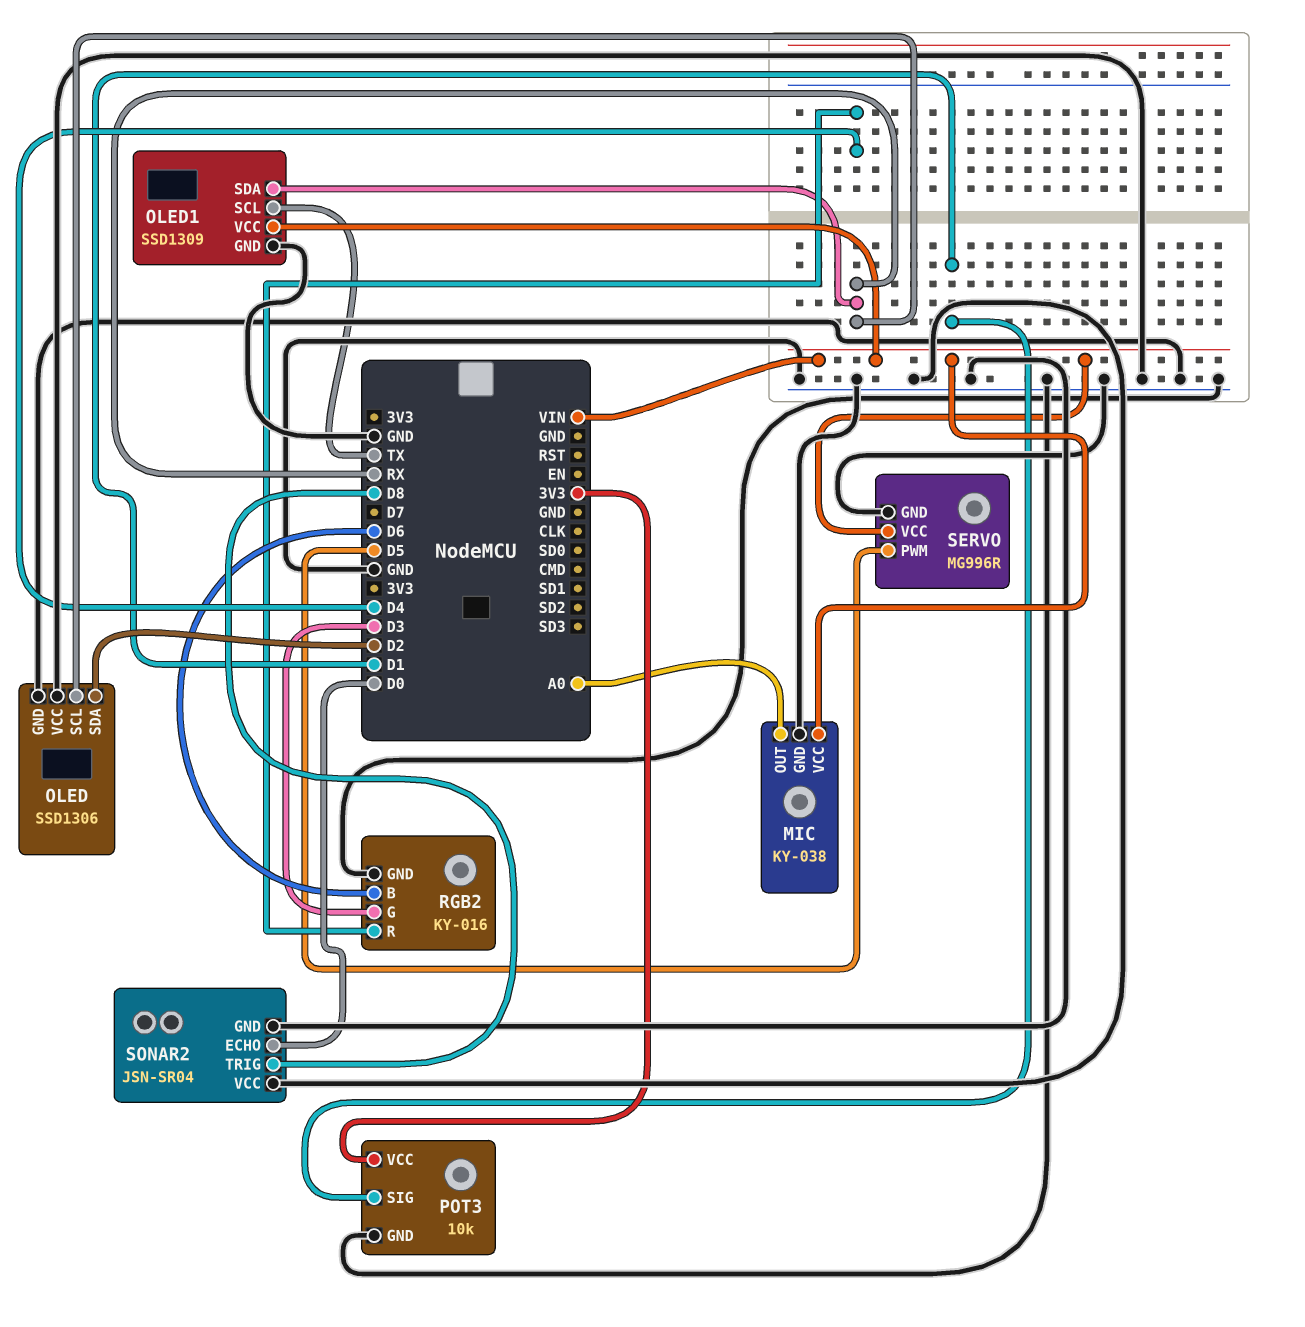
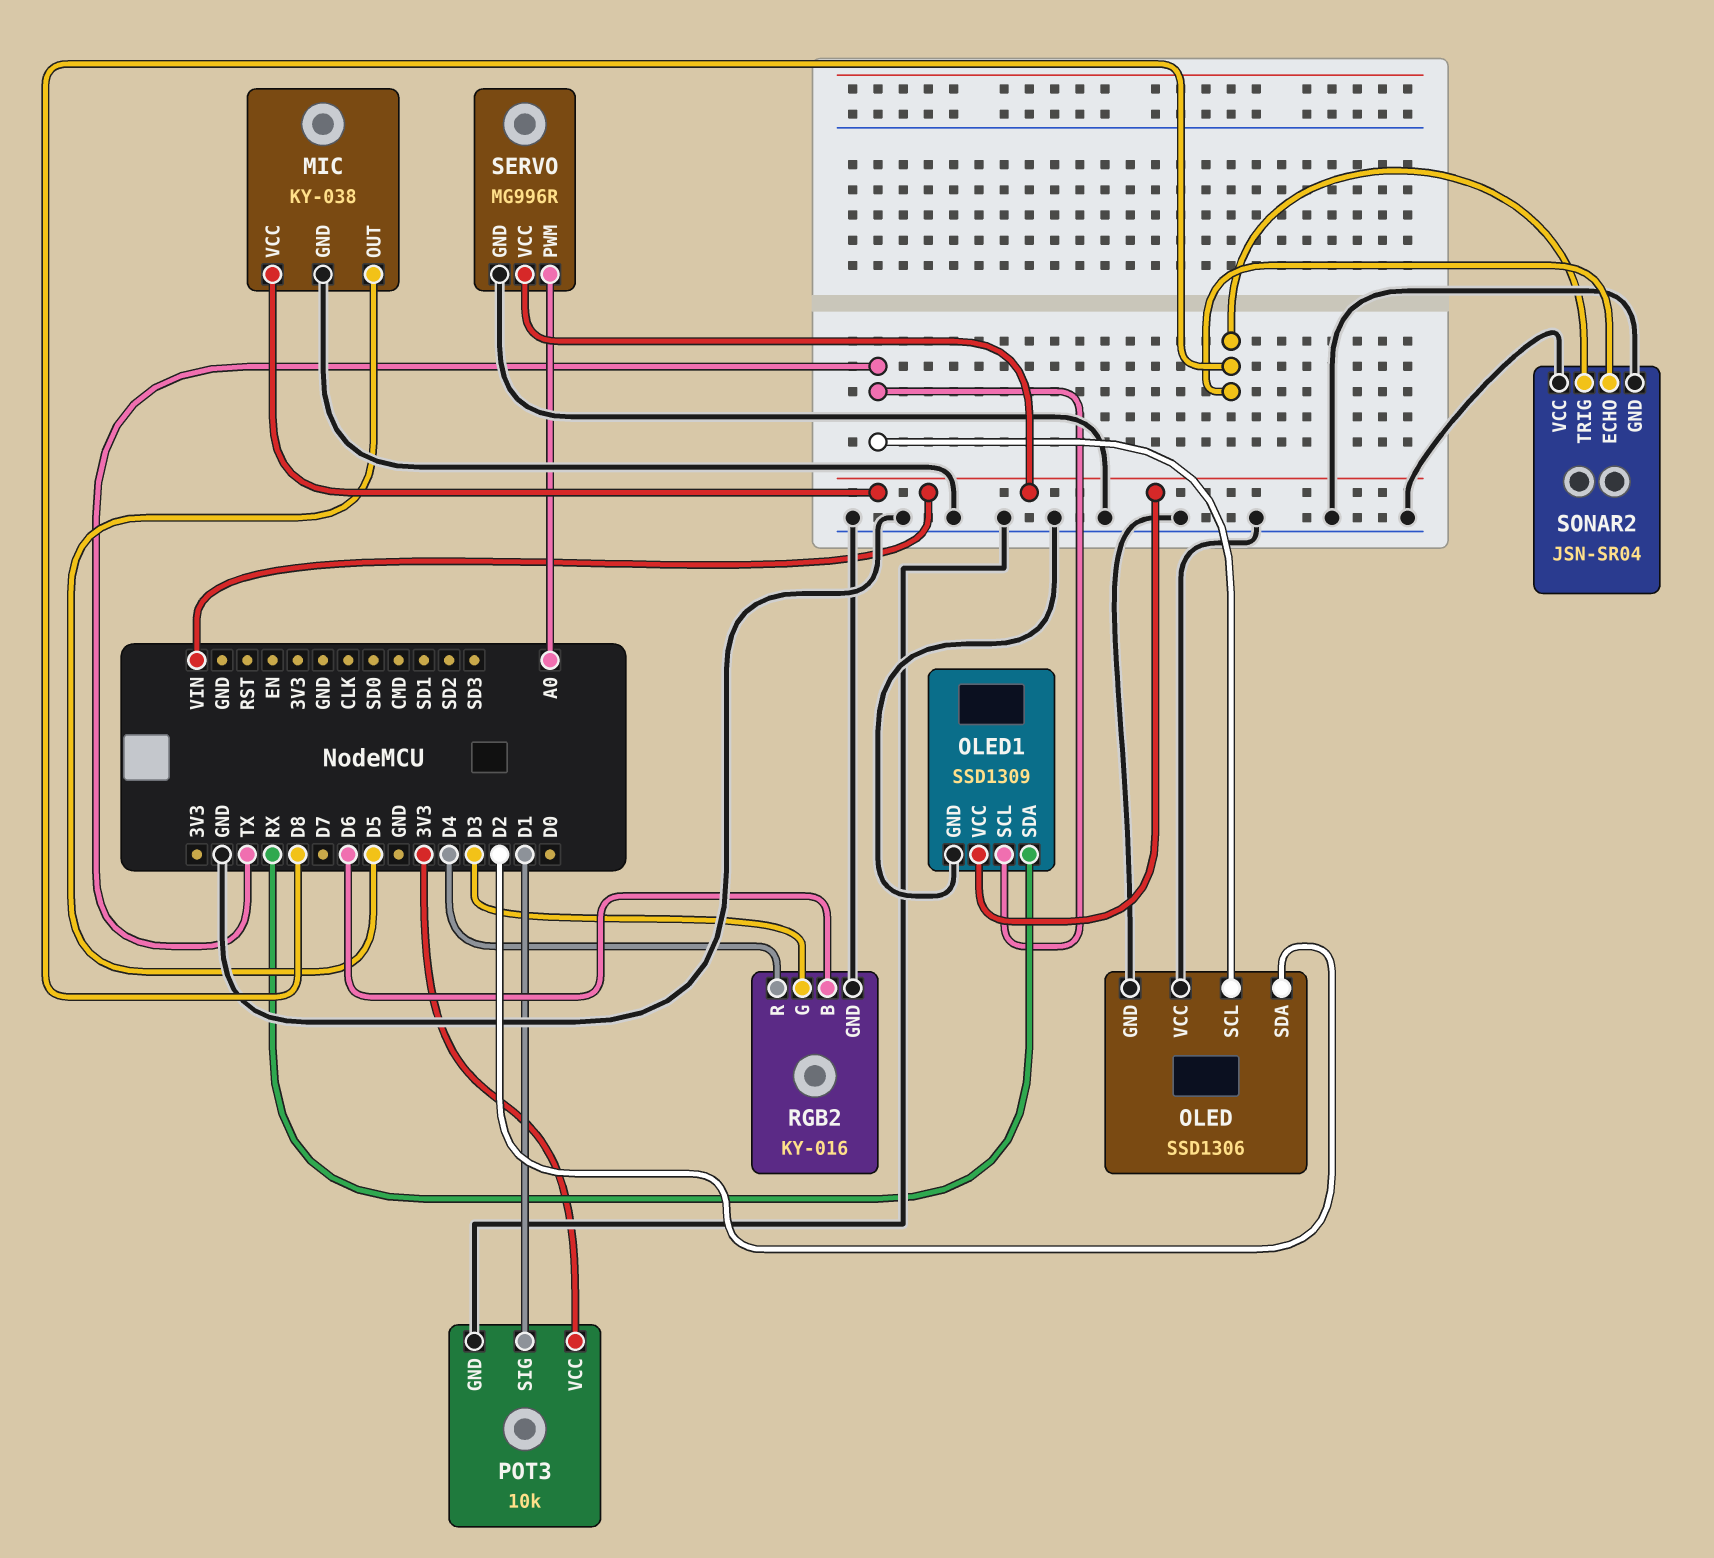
MIC pin OUT: A0 -> D5
OLED pin SCL: RX -> TX
SERVO pin PWM: D5 -> A0
SONAR2 pin ECHO: D0 -> D8

